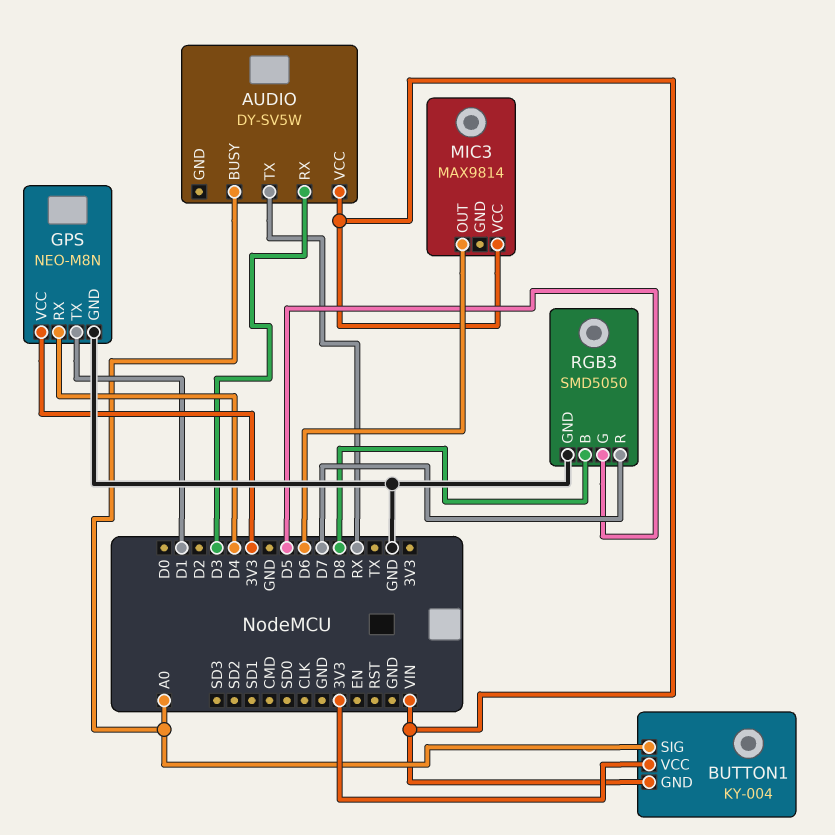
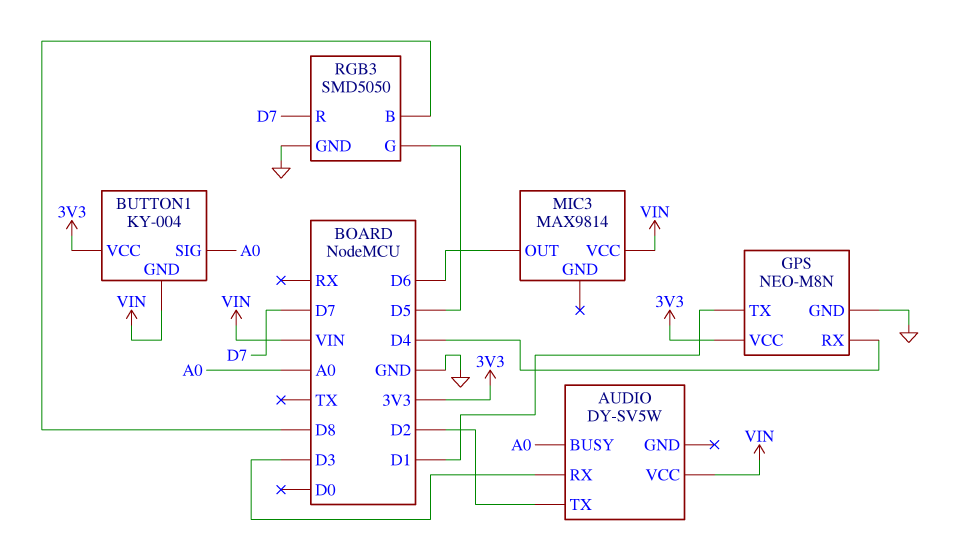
AUDIO pin TX: RX -> D2

